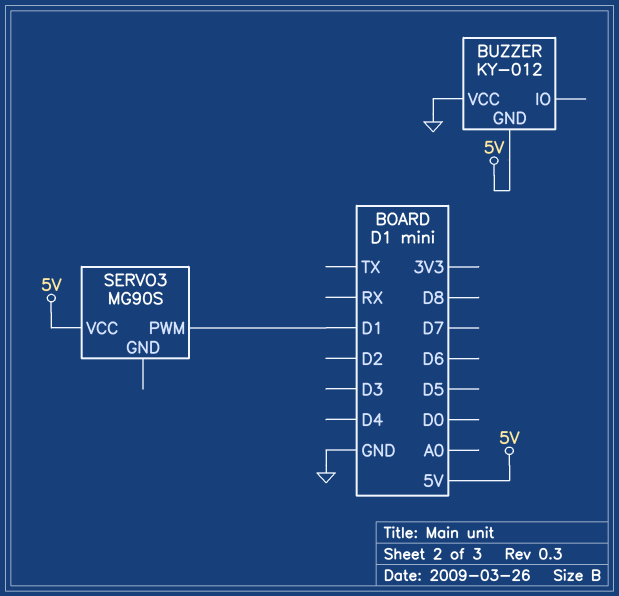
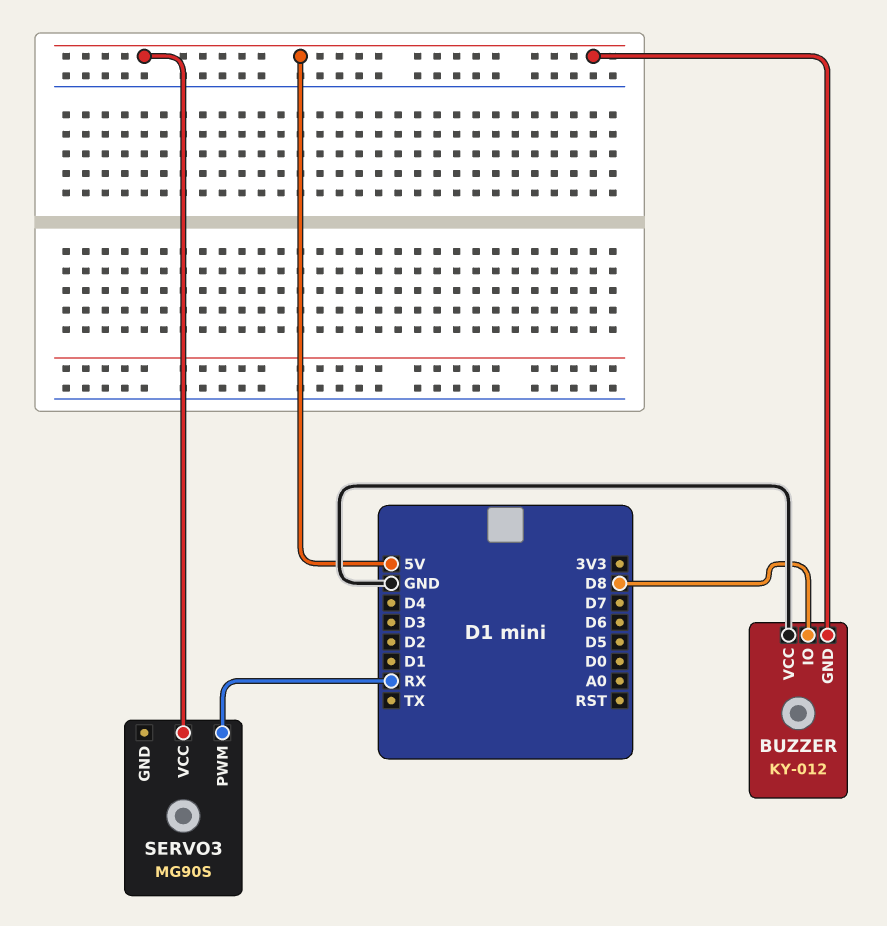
BUZZER pin IO: none -> D8
SERVO3 pin PWM: D1 -> RX

